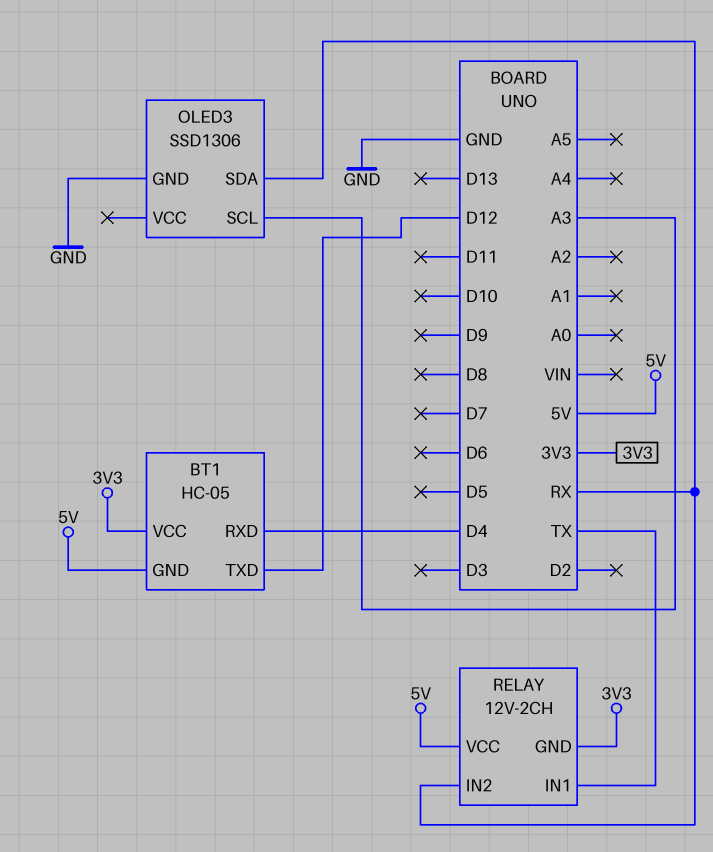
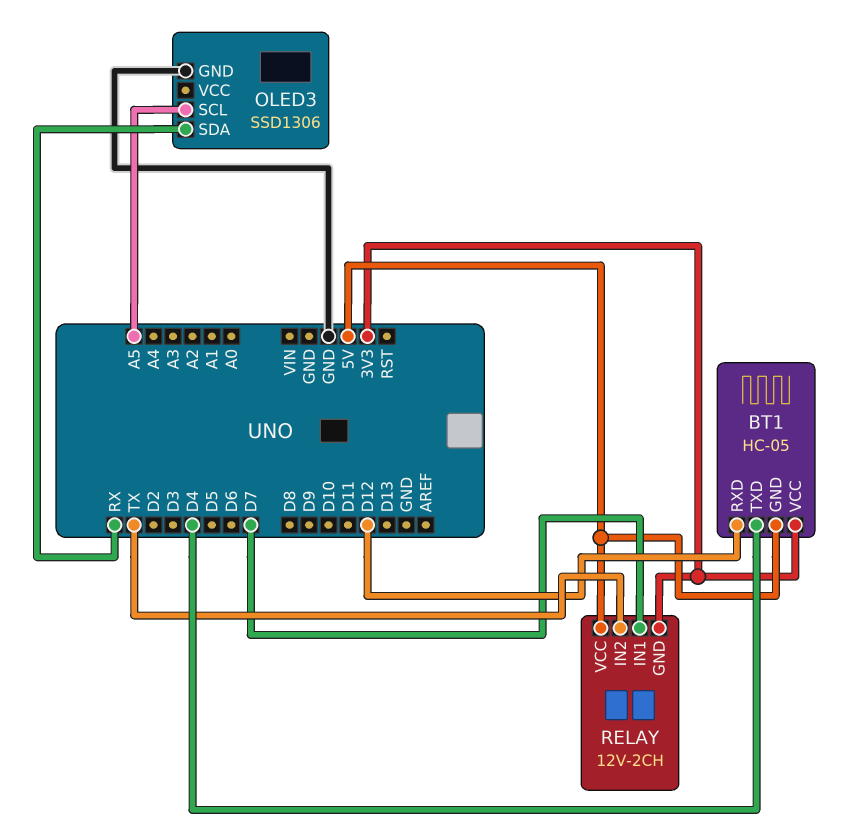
BT1 pin RXD: D4 -> D12
BT1 pin TXD: D12 -> D4
OLED3 pin SCL: A3 -> A5
RELAY pin IN1: TX -> D7
RELAY pin IN2: RX -> TX

